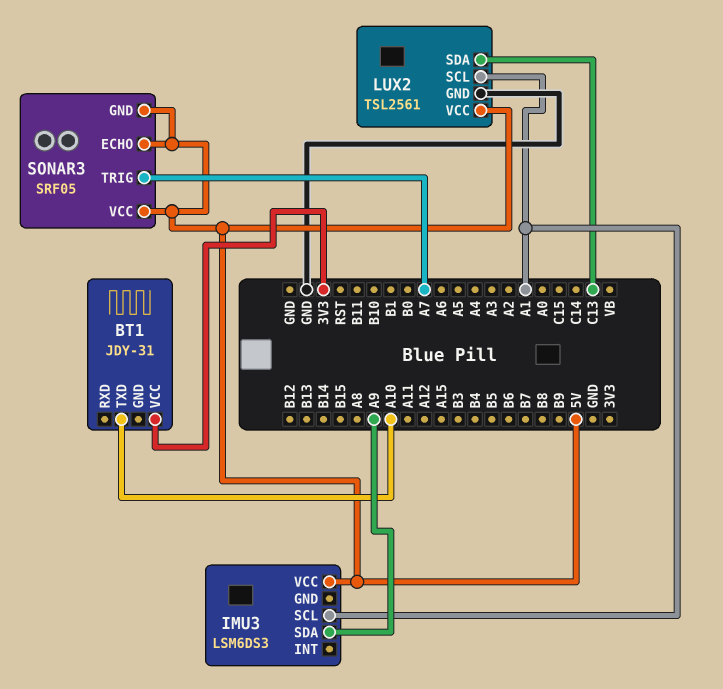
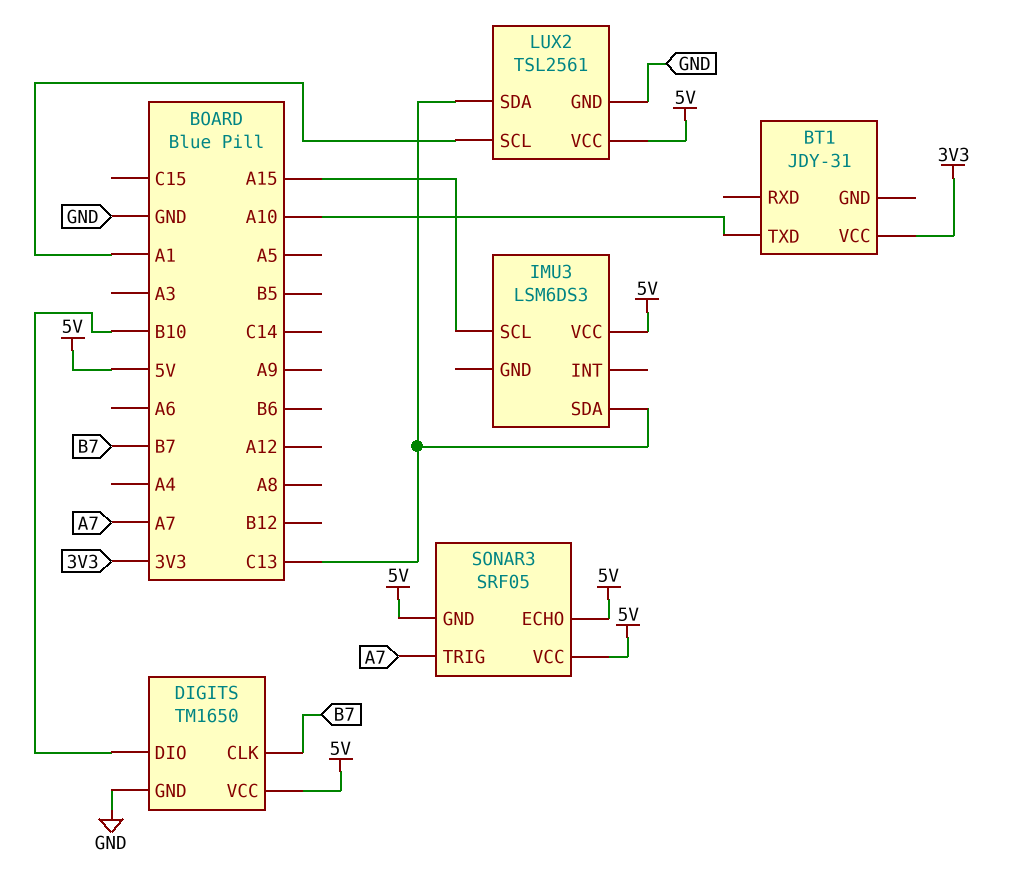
DIGITS: none -> TM1650
DIGITS pin CLK: none -> B7
DIGITS pin DIO: none -> B10
DIGITS pin GND: none -> GND
DIGITS pin VCC: none -> 5V
IMU3 pin SCL: A1 -> A15
IMU3 pin SDA: A9 -> C13

